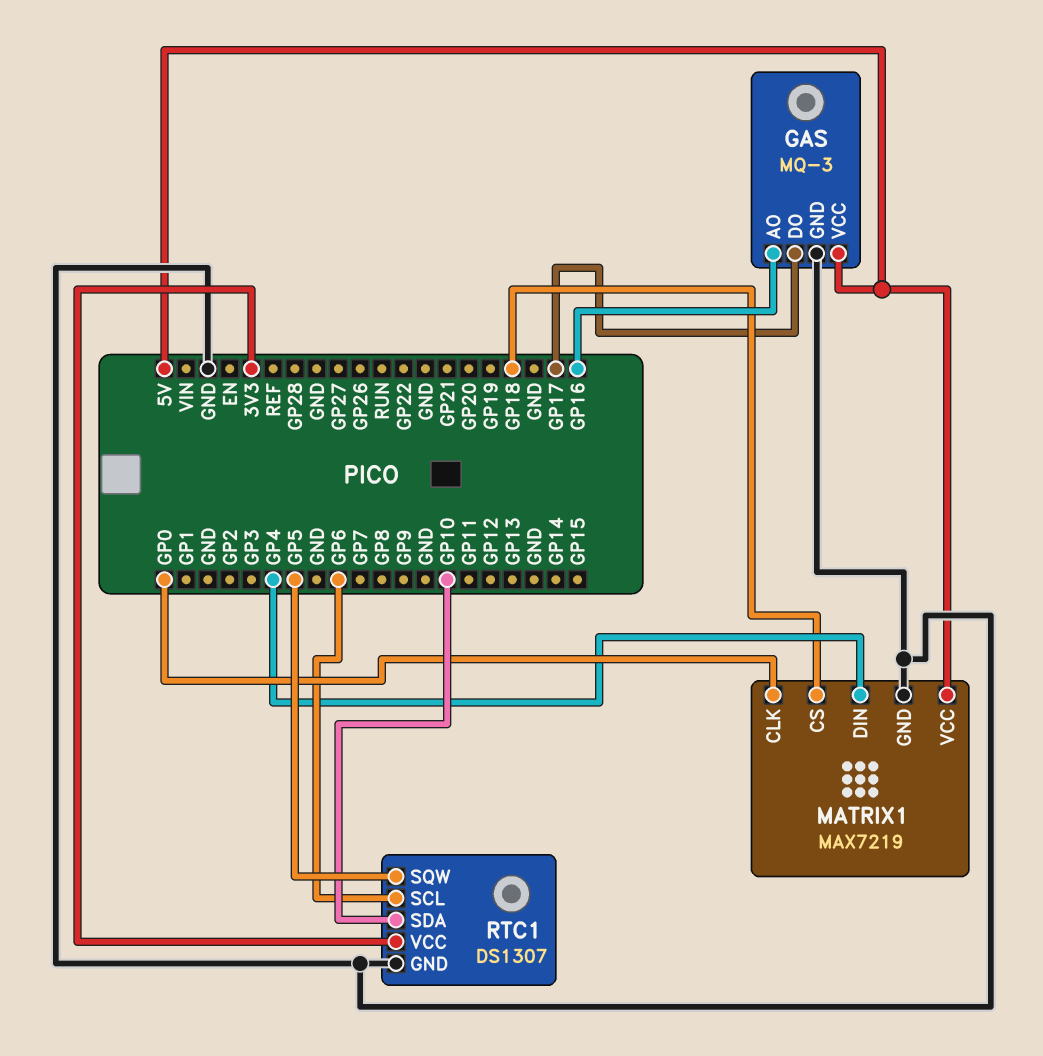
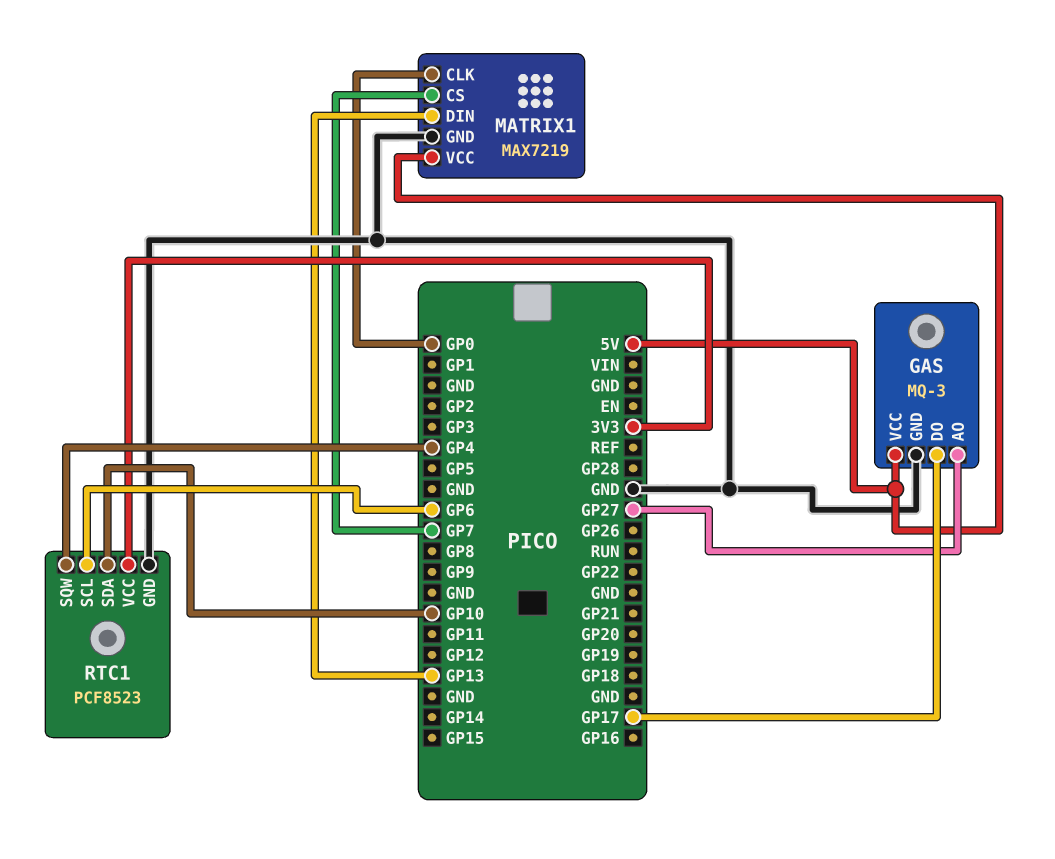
GAS pin AO: GP16 -> GP27
MATRIX1 pin CS: GP18 -> GP7
MATRIX1 pin DIN: GP4 -> GP13
RTC1: DS1307 -> PCF8523
RTC1 pin SQW: GP5 -> GP4

